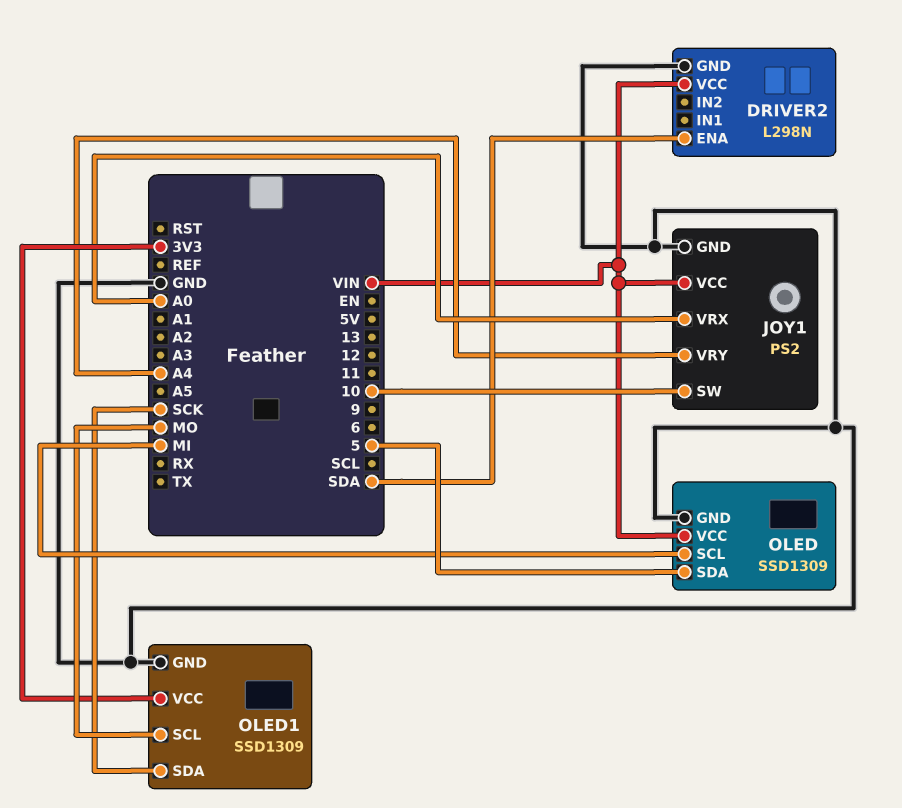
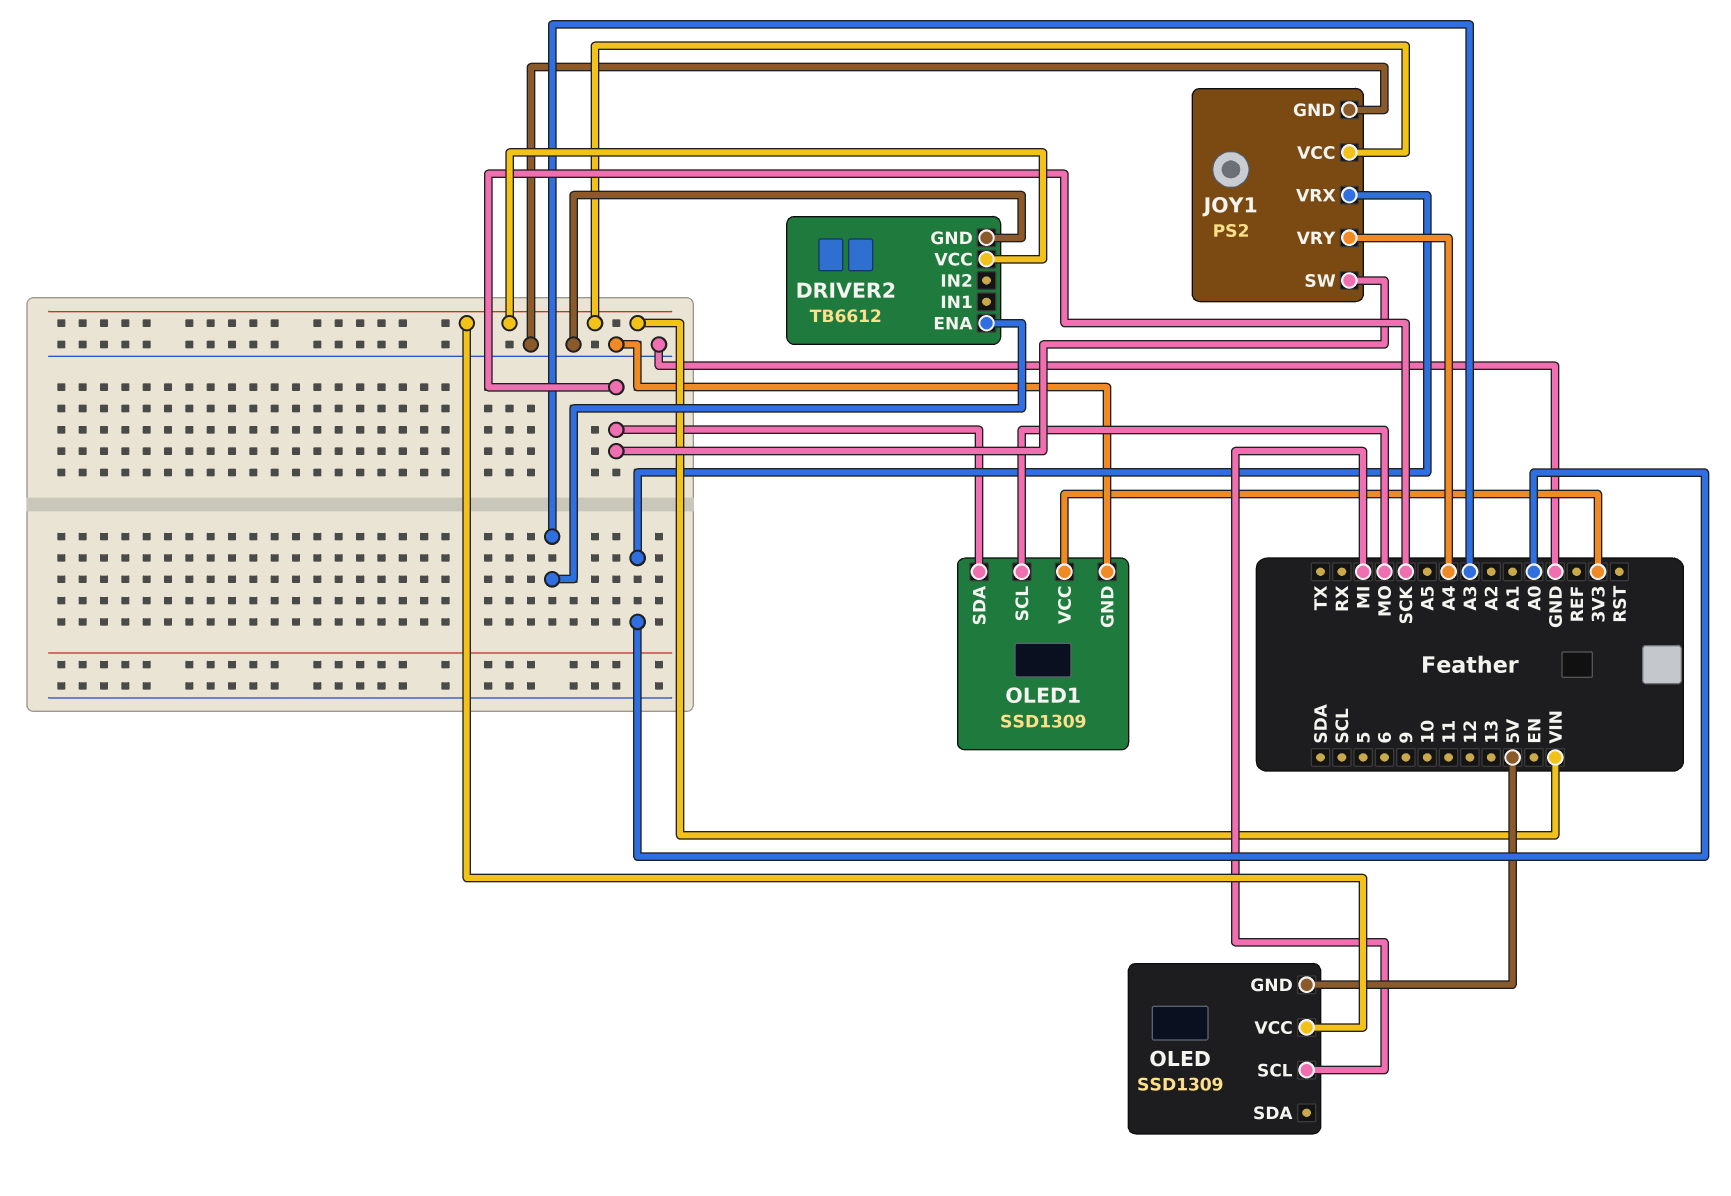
DRIVER2: L298N -> TB6612
DRIVER2 pin ENA: SDA -> A3
JOY1 pin SW: 10 -> SCK
OLED pin GND: GND -> 5V
OLED pin SDA: 5 -> none

